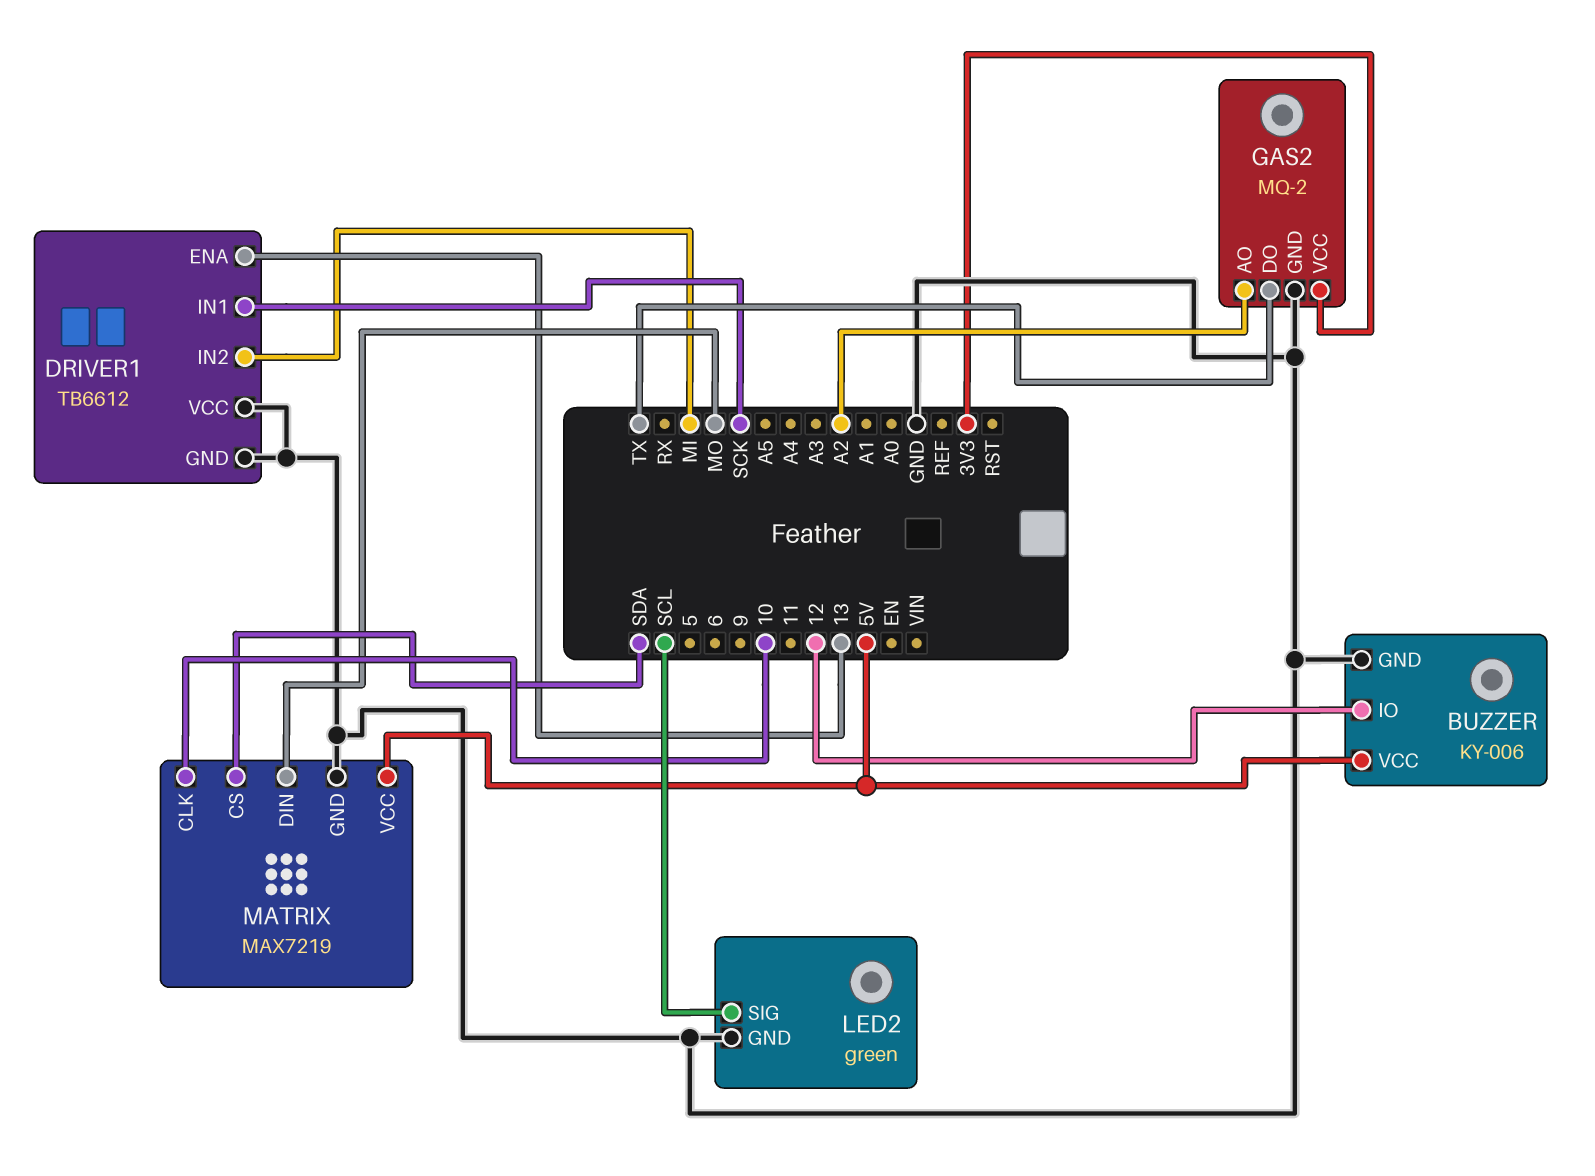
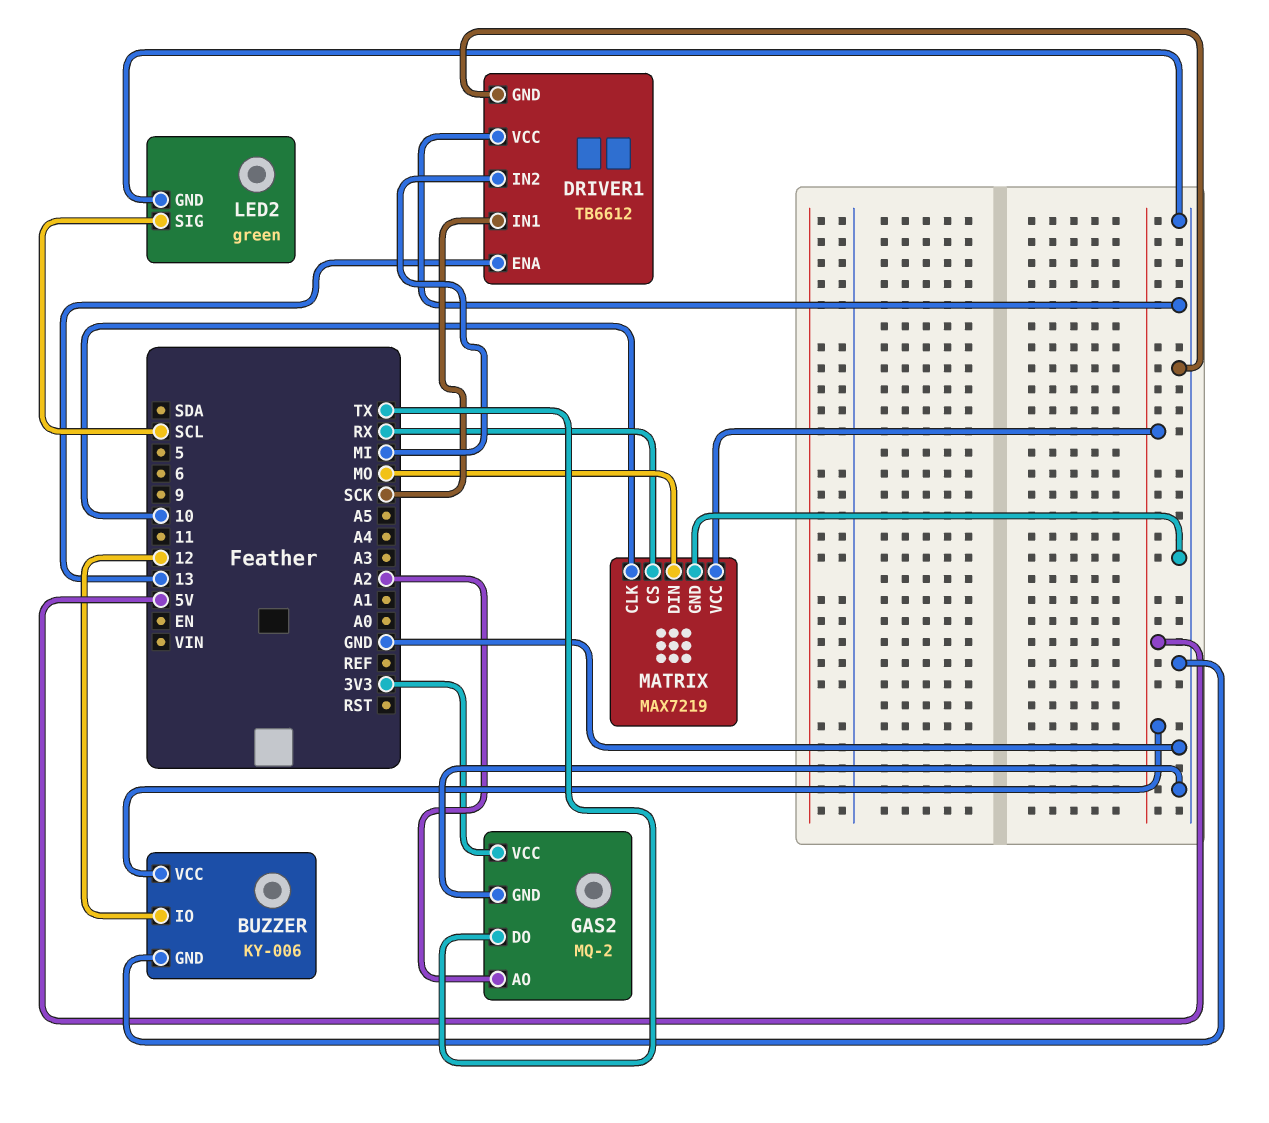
MATRIX pin CS: SDA -> RX

